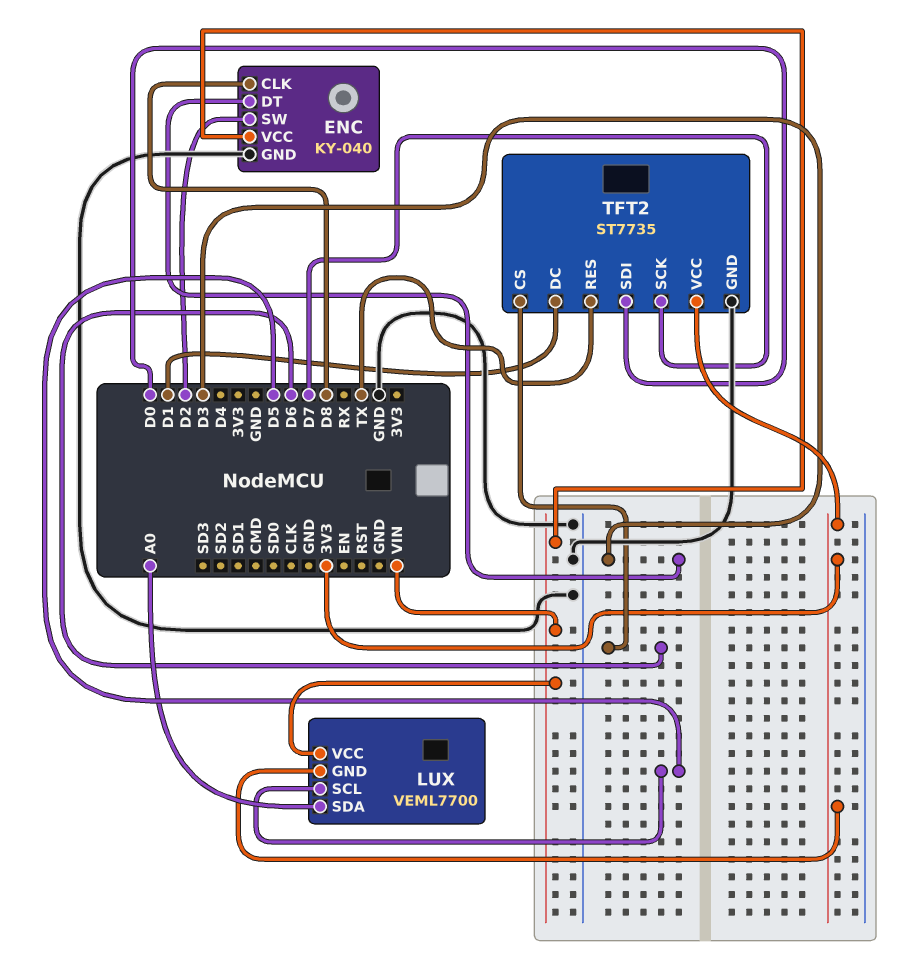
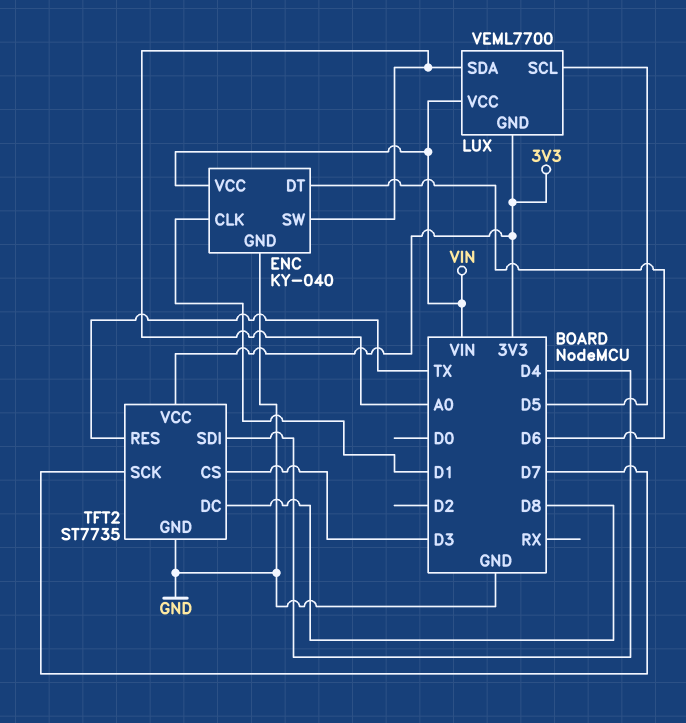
ENC pin CLK: D8 -> D1
ENC pin DT: D3 -> D6
ENC pin SW: D2 -> A0
TFT2 pin CS: D6 -> D3
TFT2 pin DC: D1 -> D8
TFT2 pin SDI: D0 -> D4

